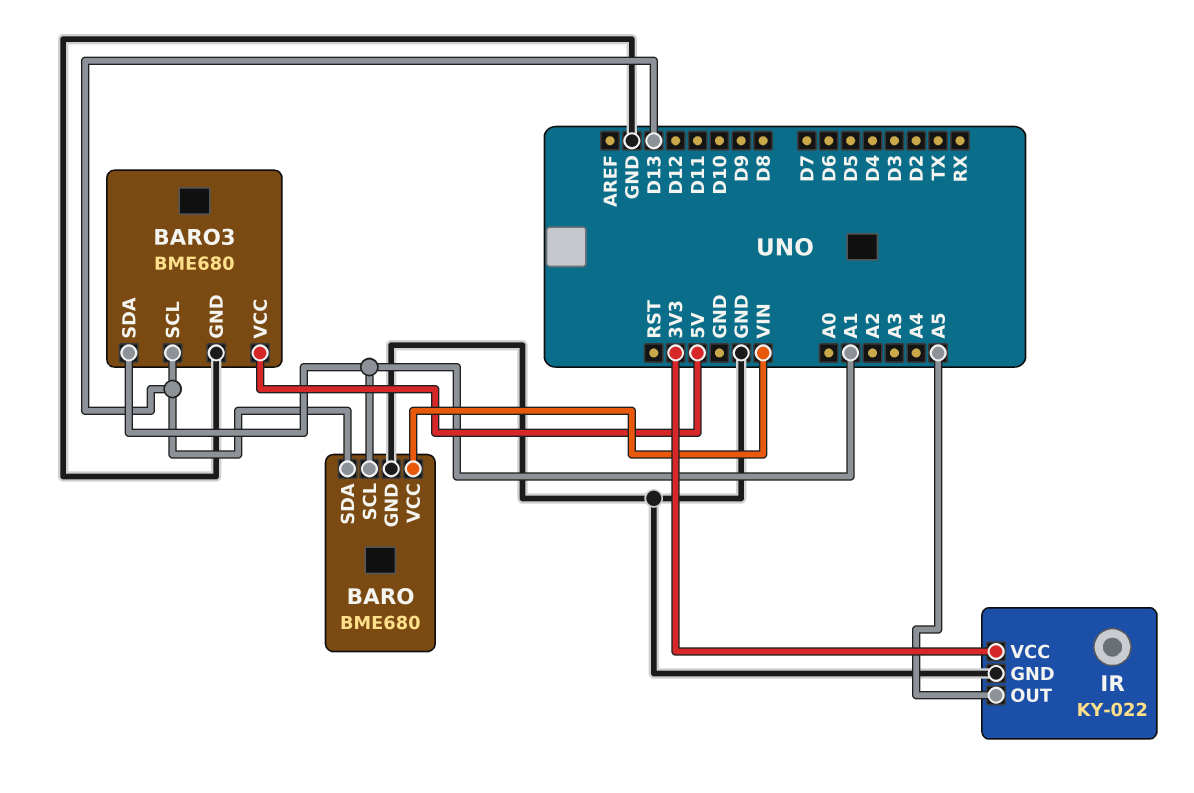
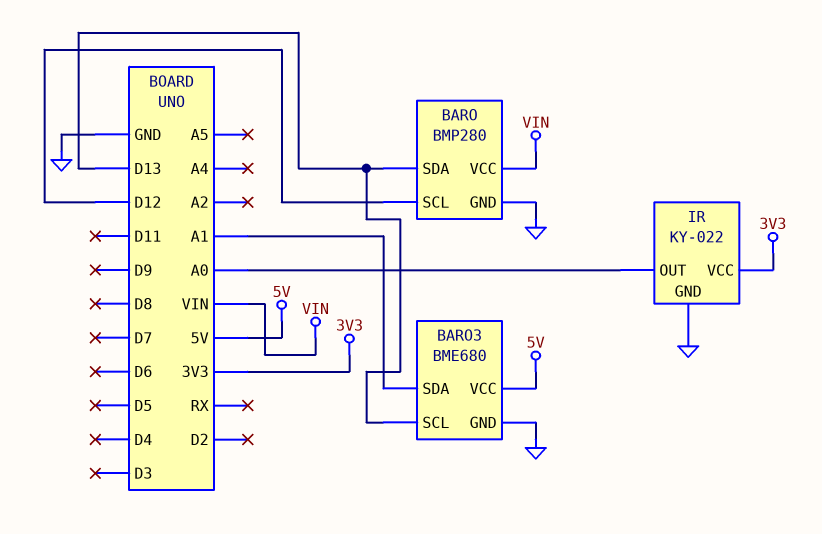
BARO: BME680 -> BMP280
BARO pin SCL: A1 -> D12
IR pin OUT: A5 -> A0

